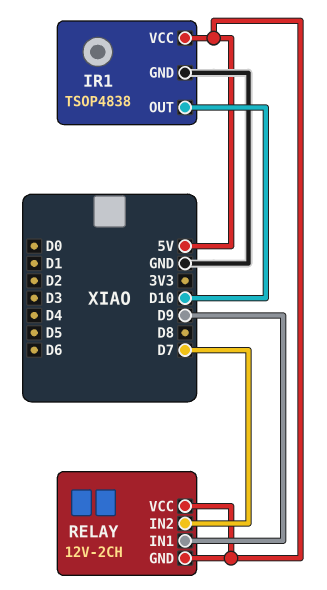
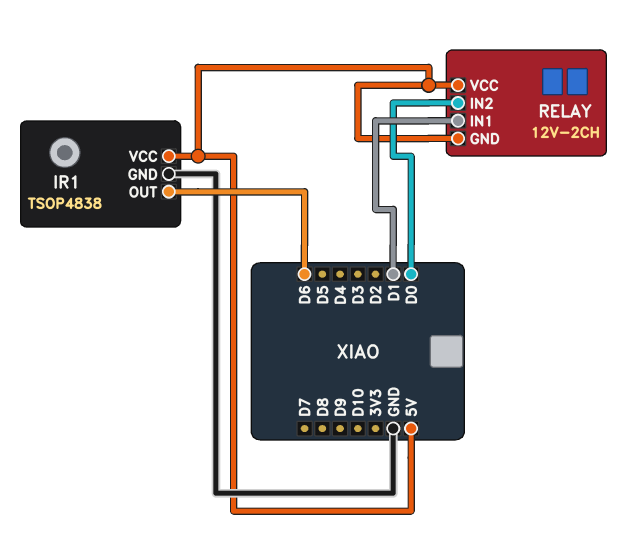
IR1 pin OUT: D10 -> D6
RELAY pin IN1: D9 -> D1
RELAY pin IN2: D7 -> D0

